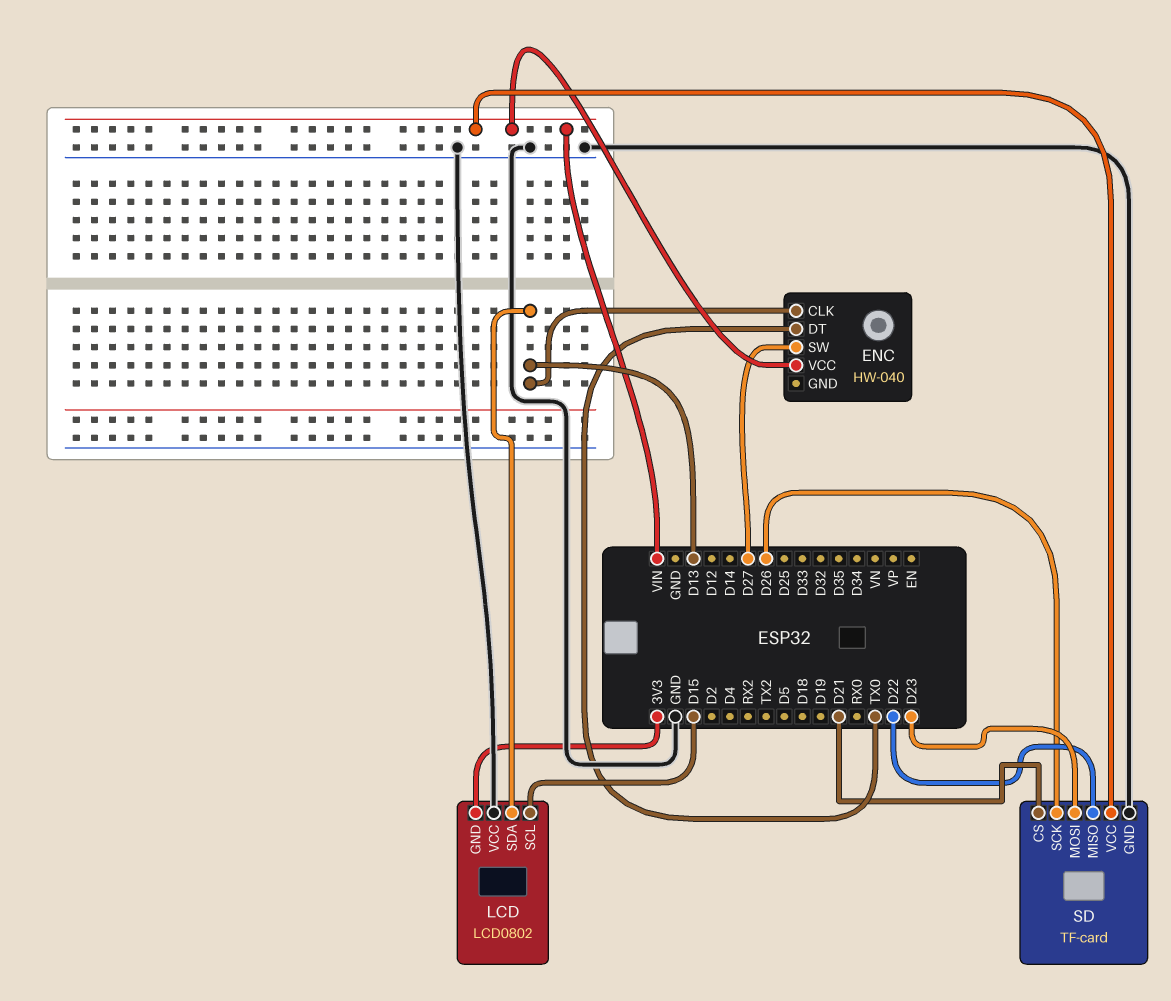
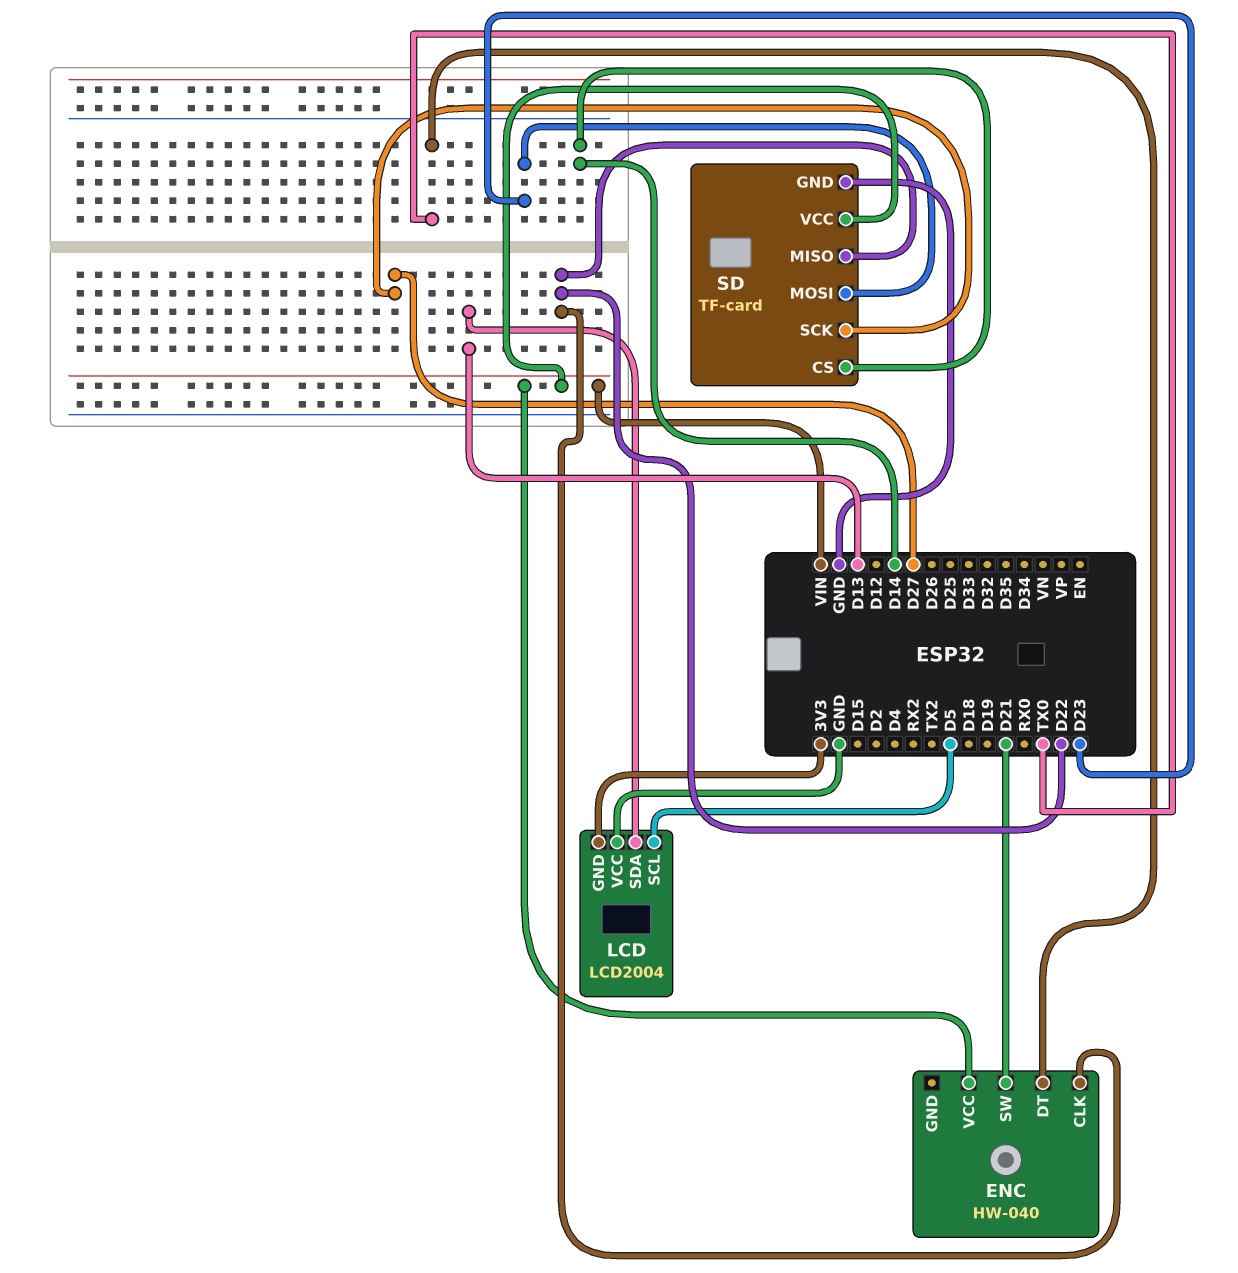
ENC pin CLK: D13 -> D22
ENC pin SW: D27 -> D21
LCD: LCD0802 -> LCD2004
LCD pin SCL: D15 -> D5
SD pin CS: D21 -> D14
SD pin SCK: D26 -> D27

